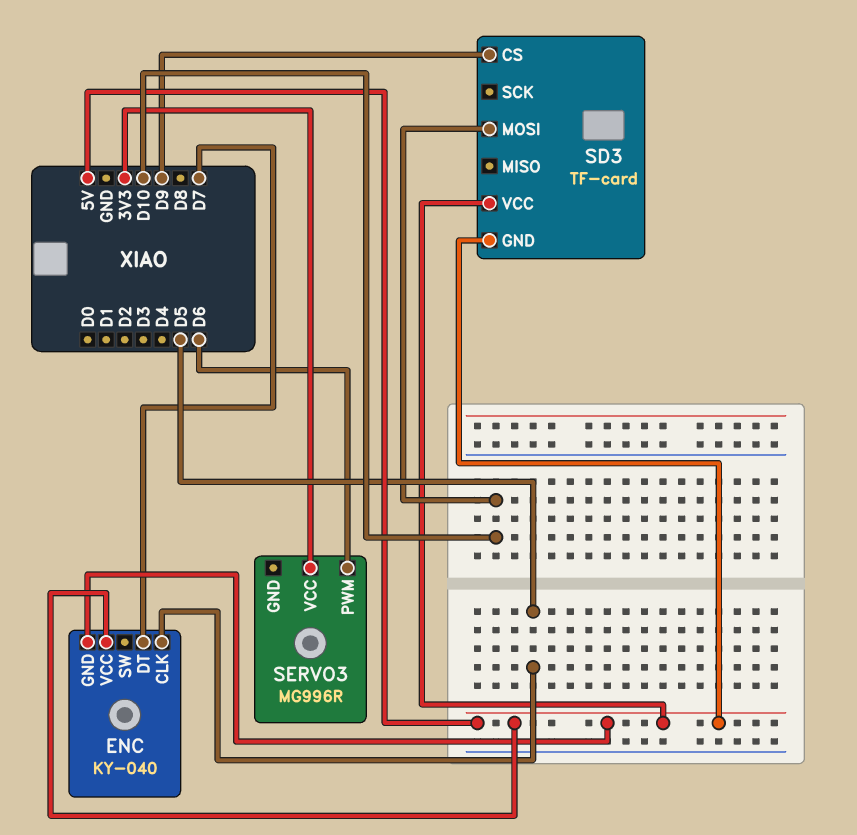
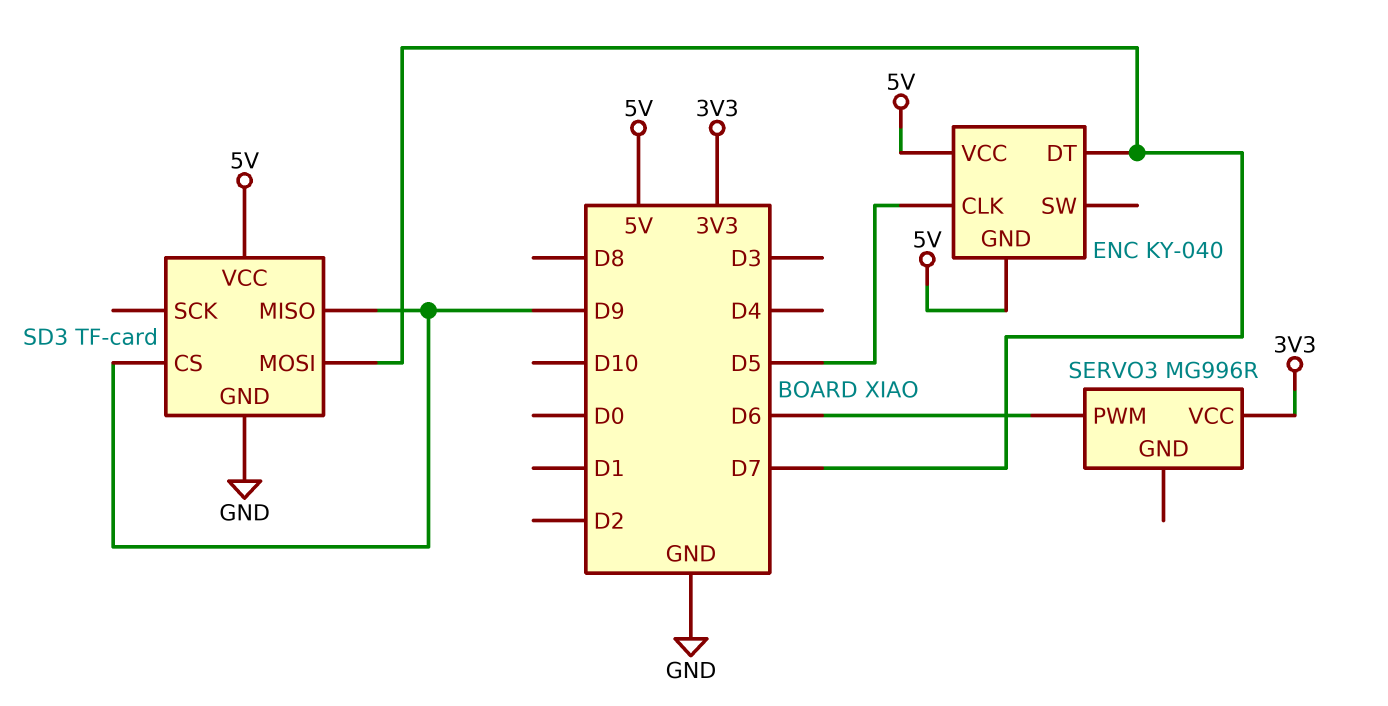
SD3 pin GND: 5V -> GND
SD3 pin MISO: none -> D9
SD3 pin MOSI: D10 -> D7

